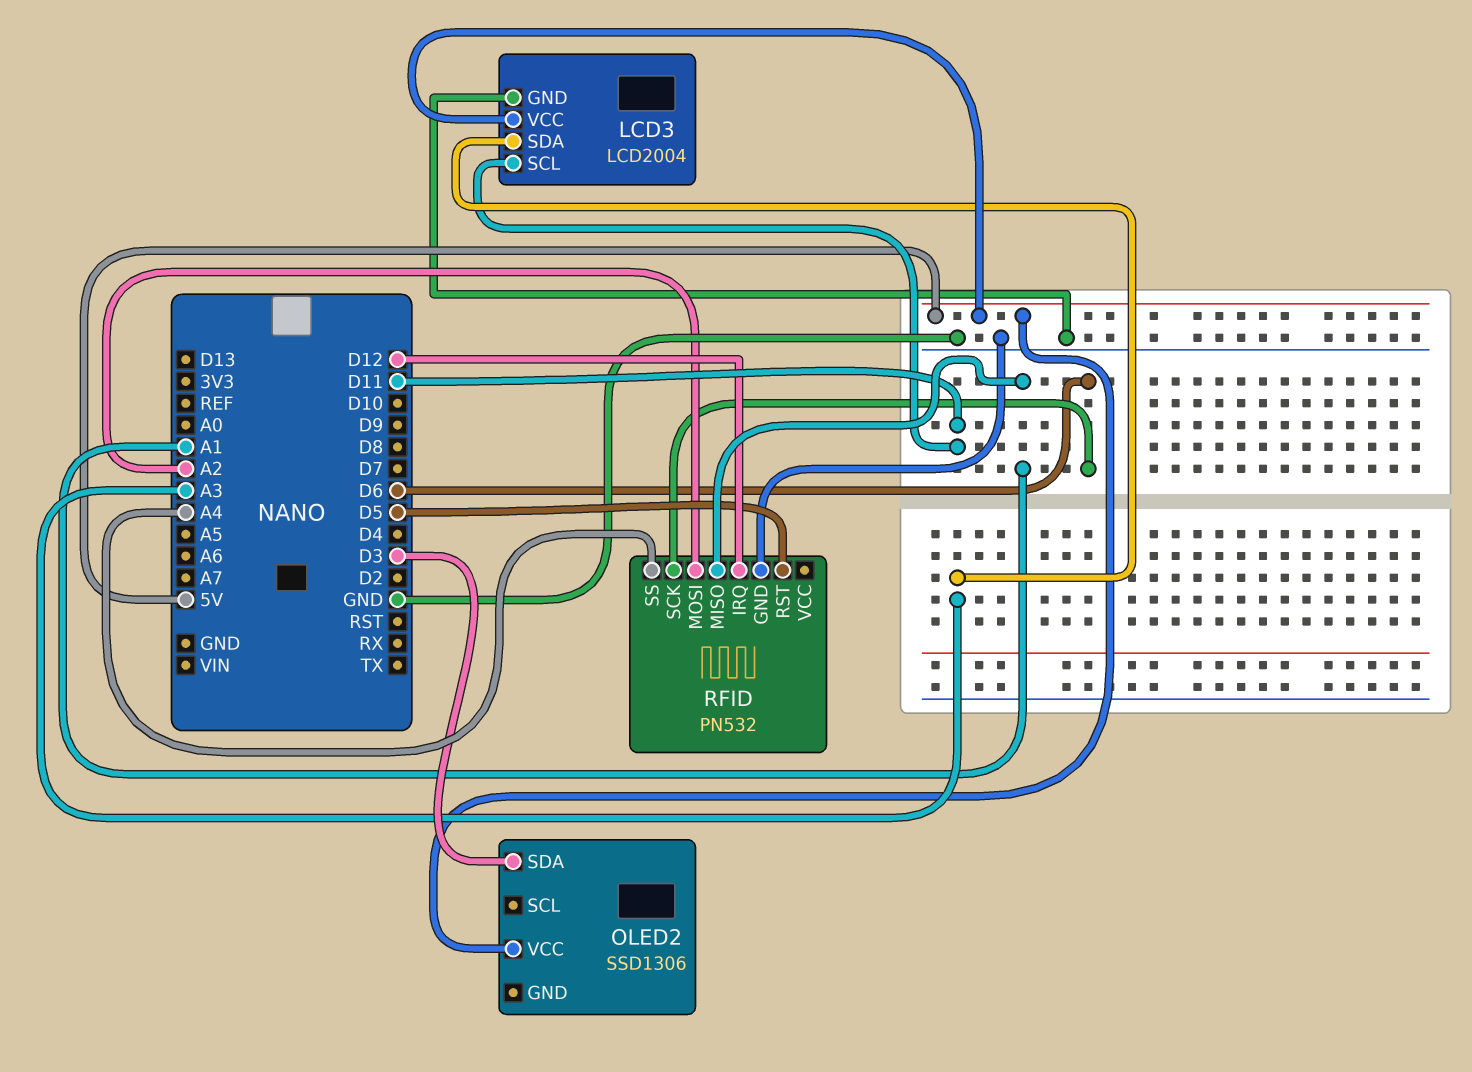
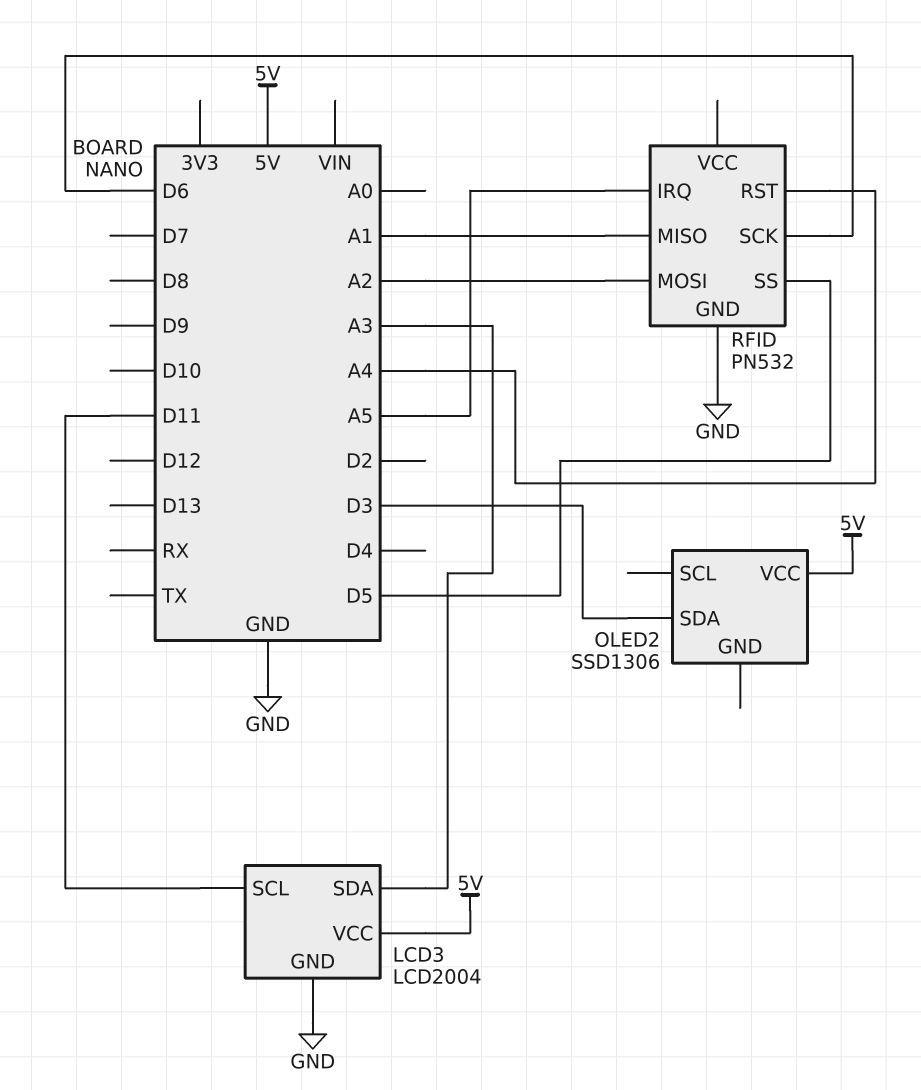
RFID pin IRQ: D12 -> A5
RFID pin RST: D5 -> A4
RFID pin SS: A4 -> D5

